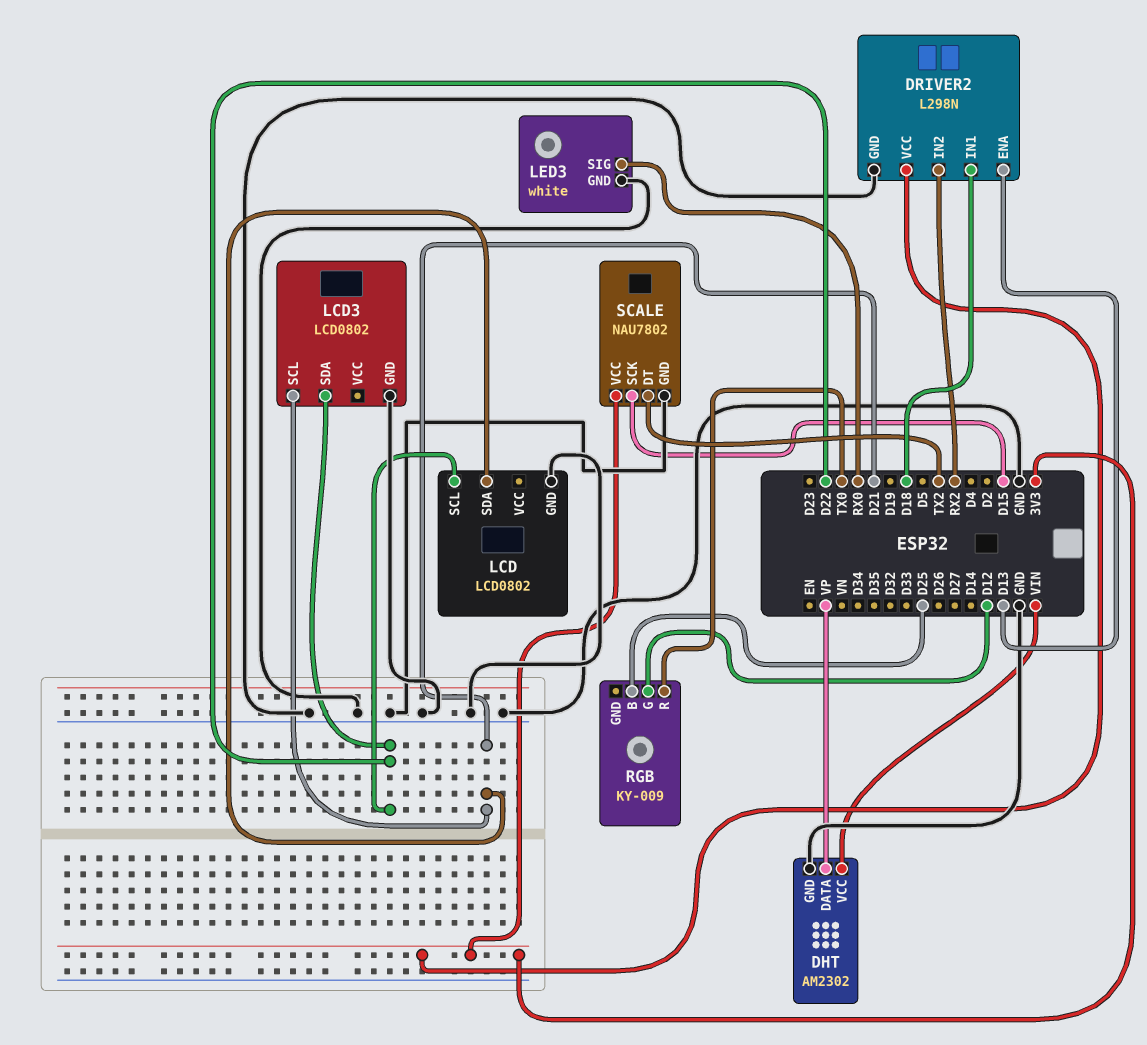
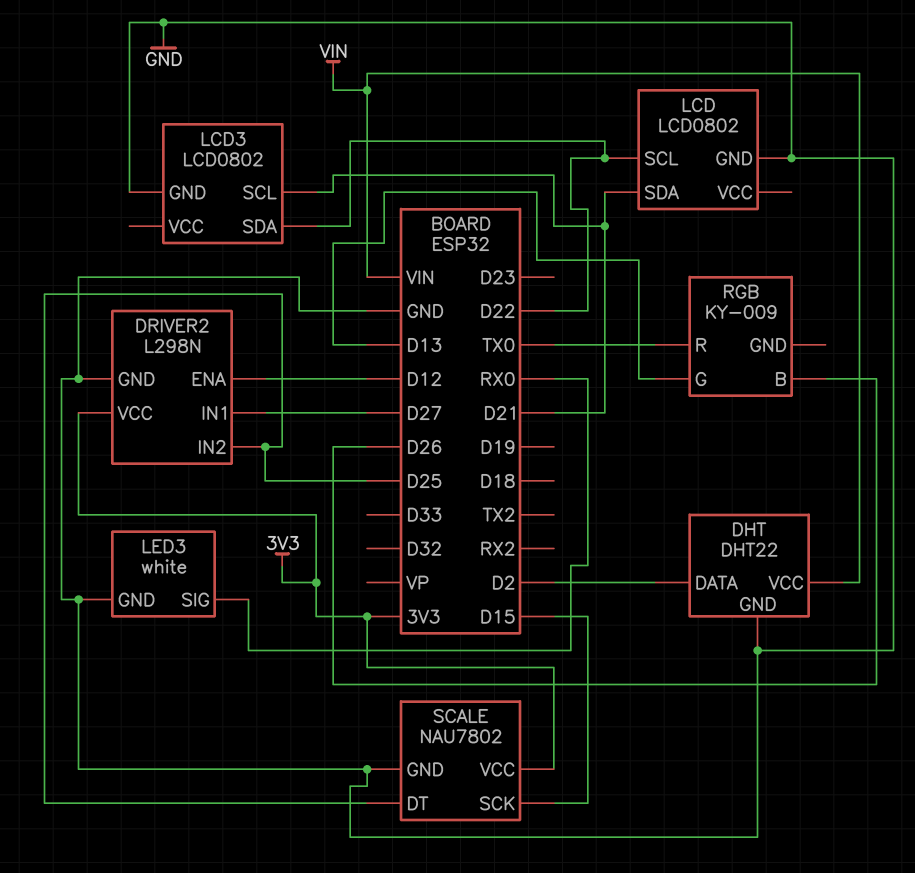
DHT: AM2302 -> DHT22
DHT pin DATA: VP -> D2
DRIVER2 pin ENA: D13 -> D12
DRIVER2 pin IN1: D18 -> D27
DRIVER2 pin IN2: RX2 -> D25
RGB pin B: D25 -> D26
RGB pin G: D12 -> D13
SCALE pin DT: TX2 -> D25

